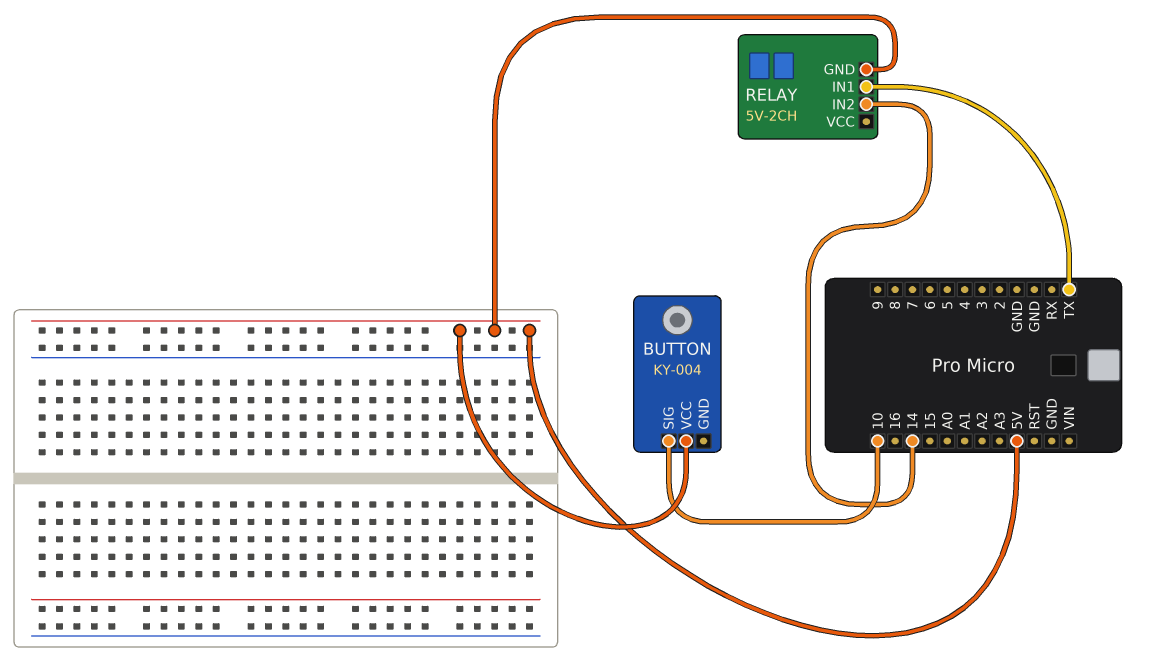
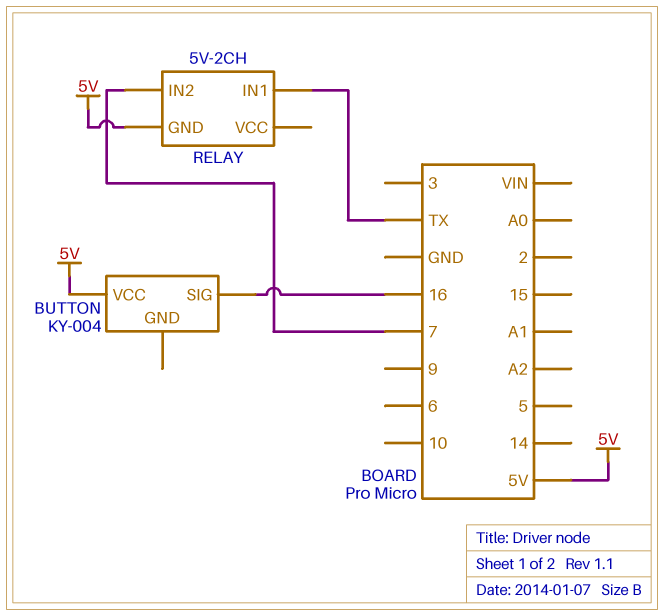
BUTTON pin SIG: 10 -> 16
RELAY pin IN2: 14 -> 7

